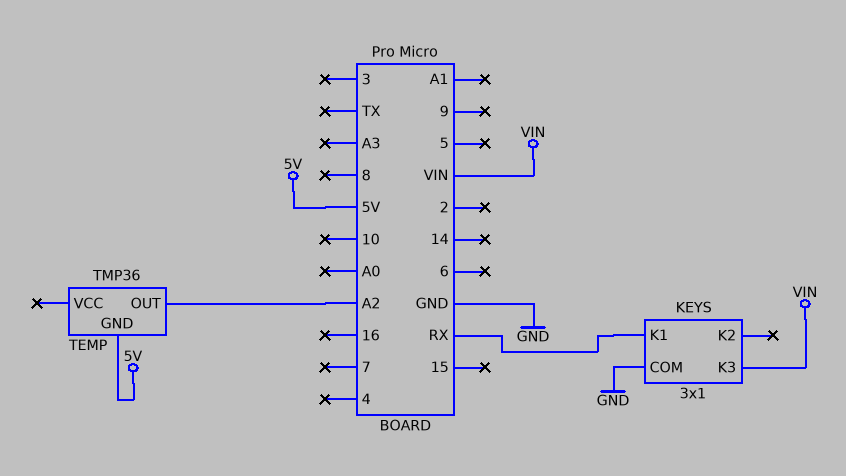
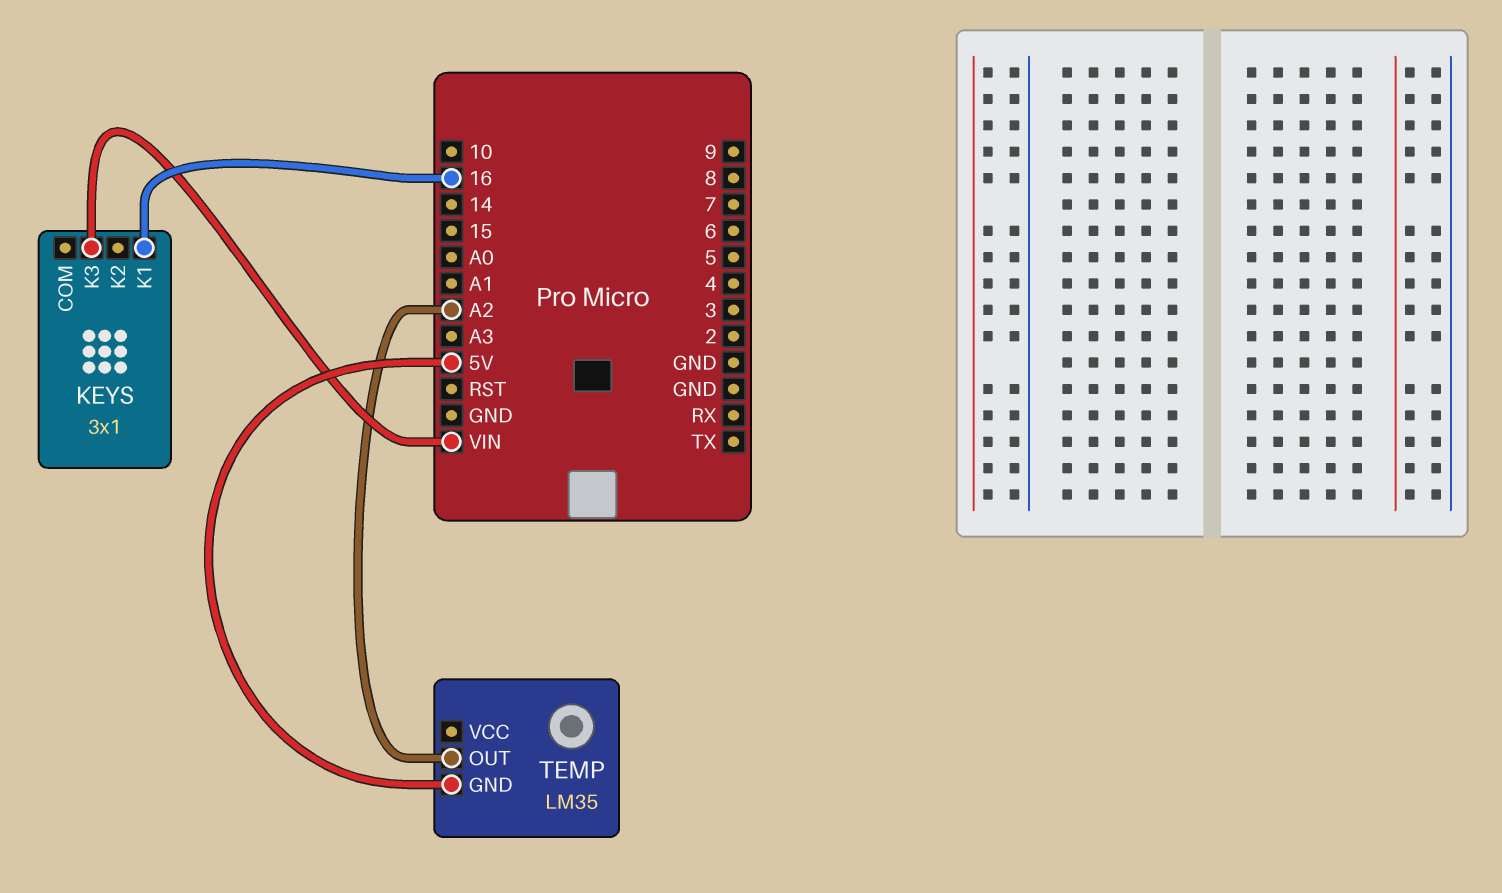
KEYS pin COM: GND -> none
KEYS pin K1: RX -> 16
TEMP: TMP36 -> LM35

